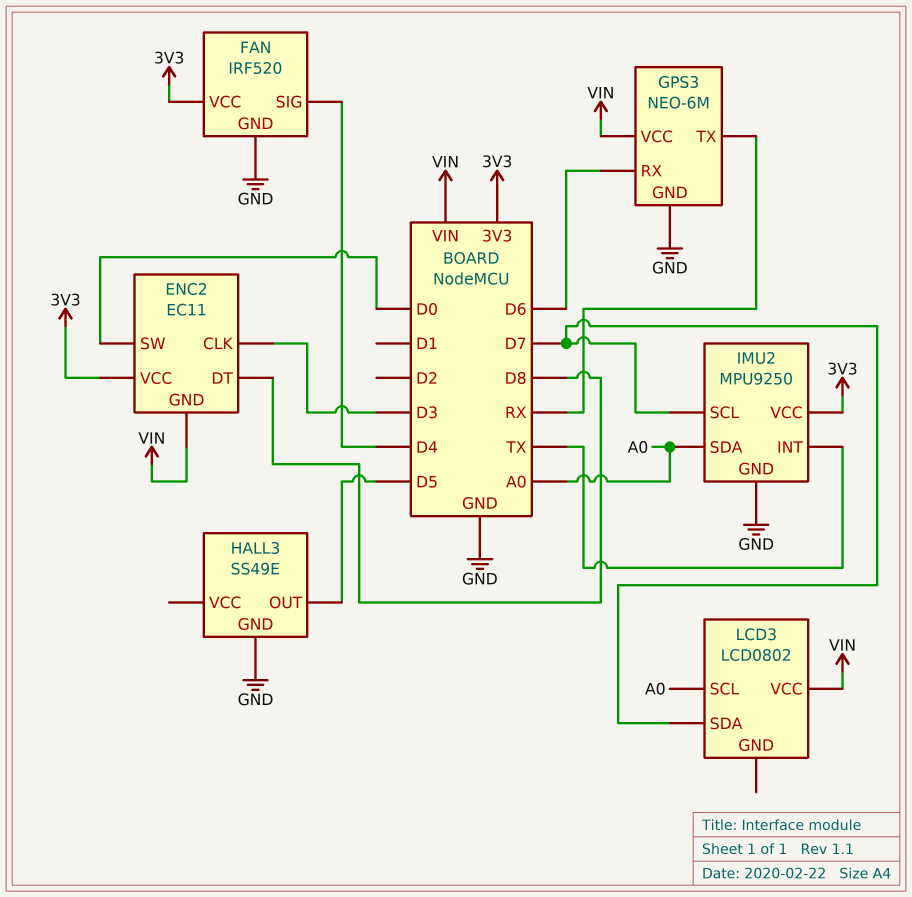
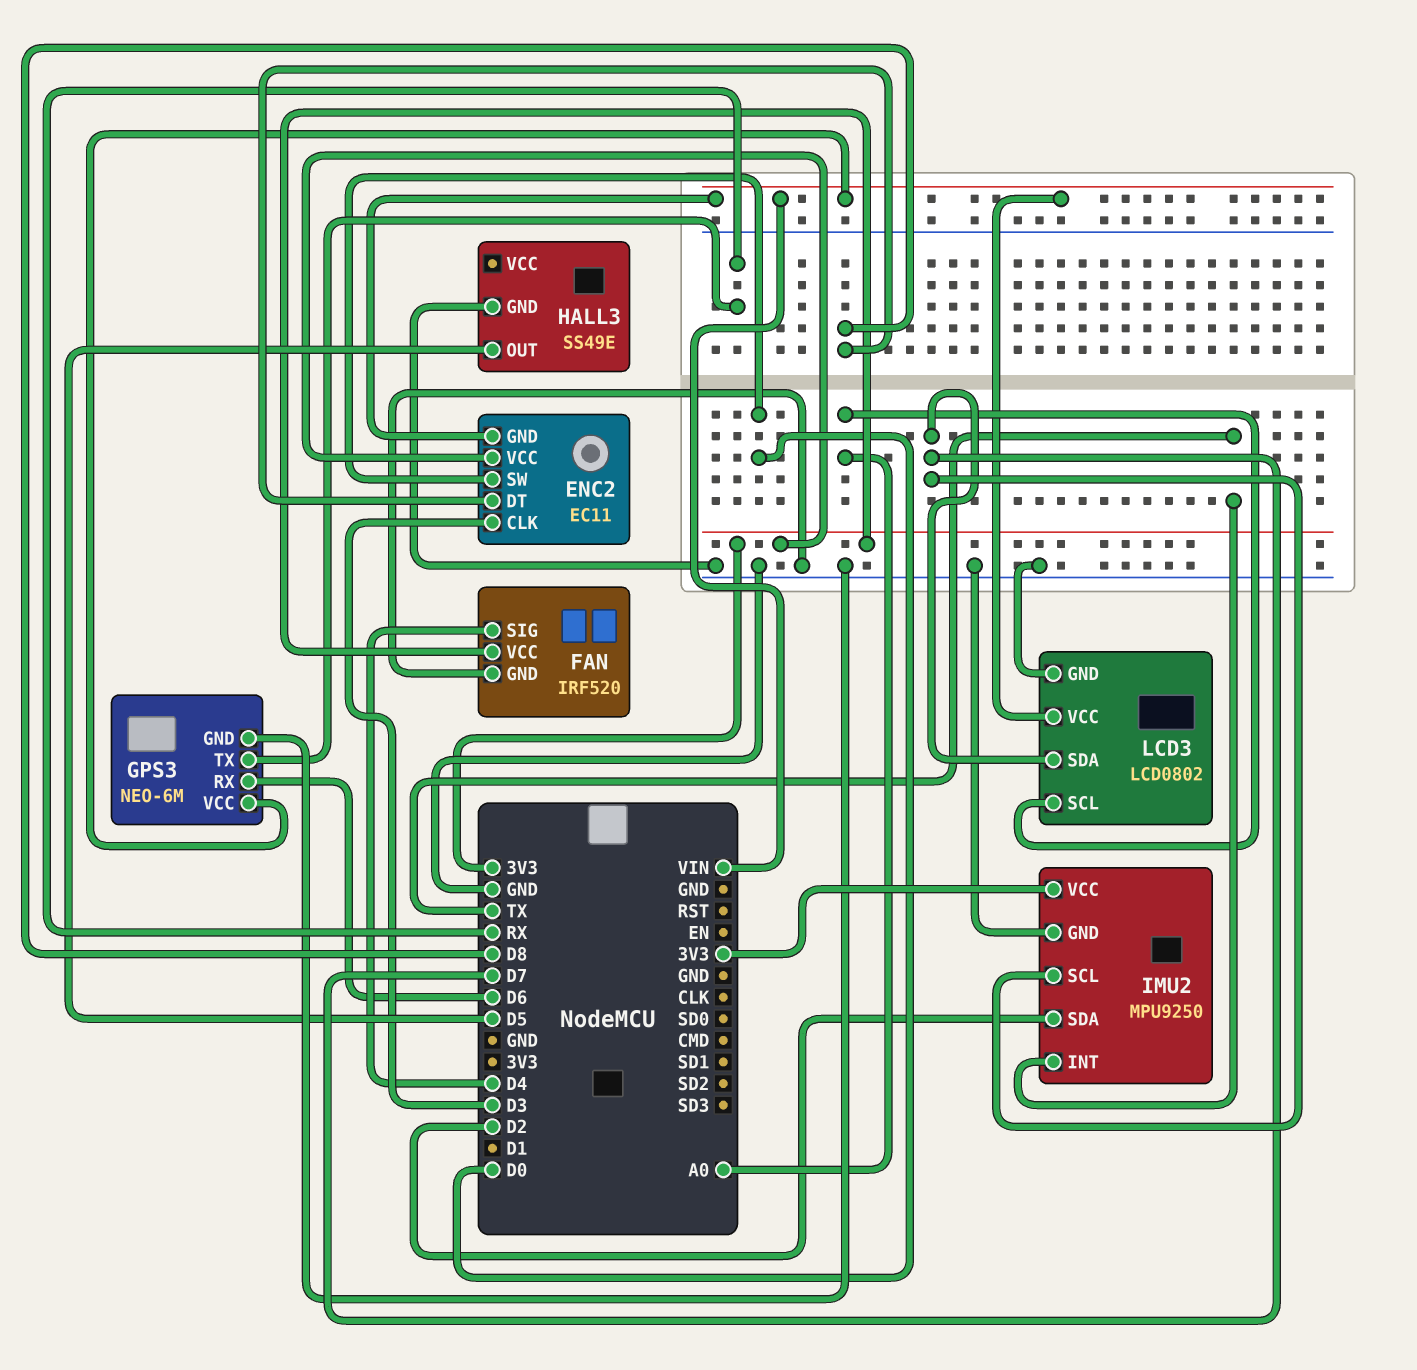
IMU2 pin SDA: A0 -> D2
LCD3 pin GND: none -> GND

